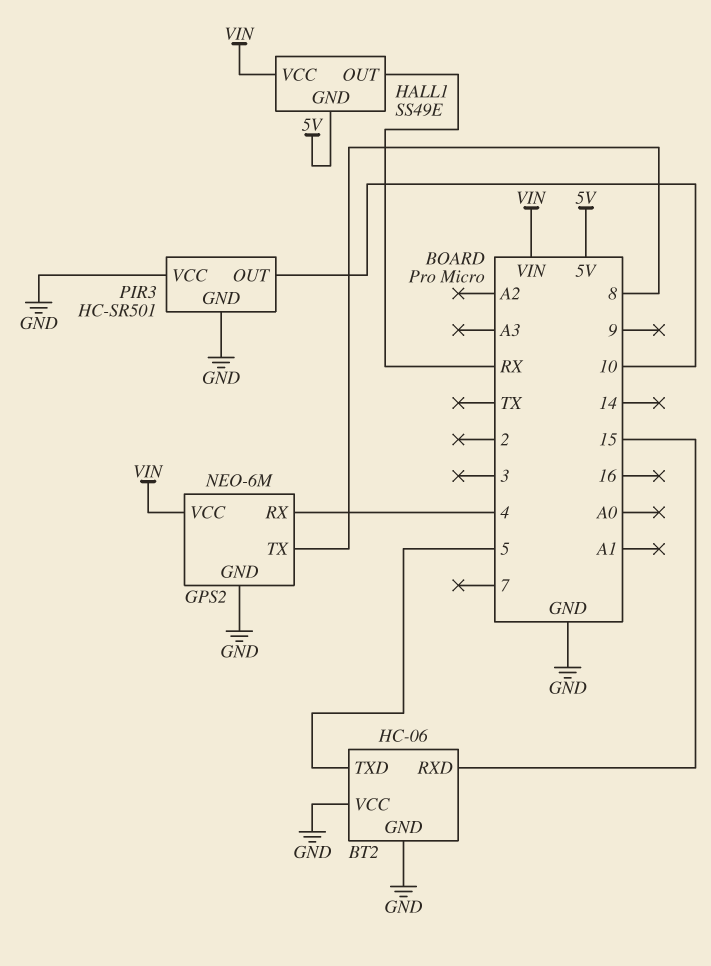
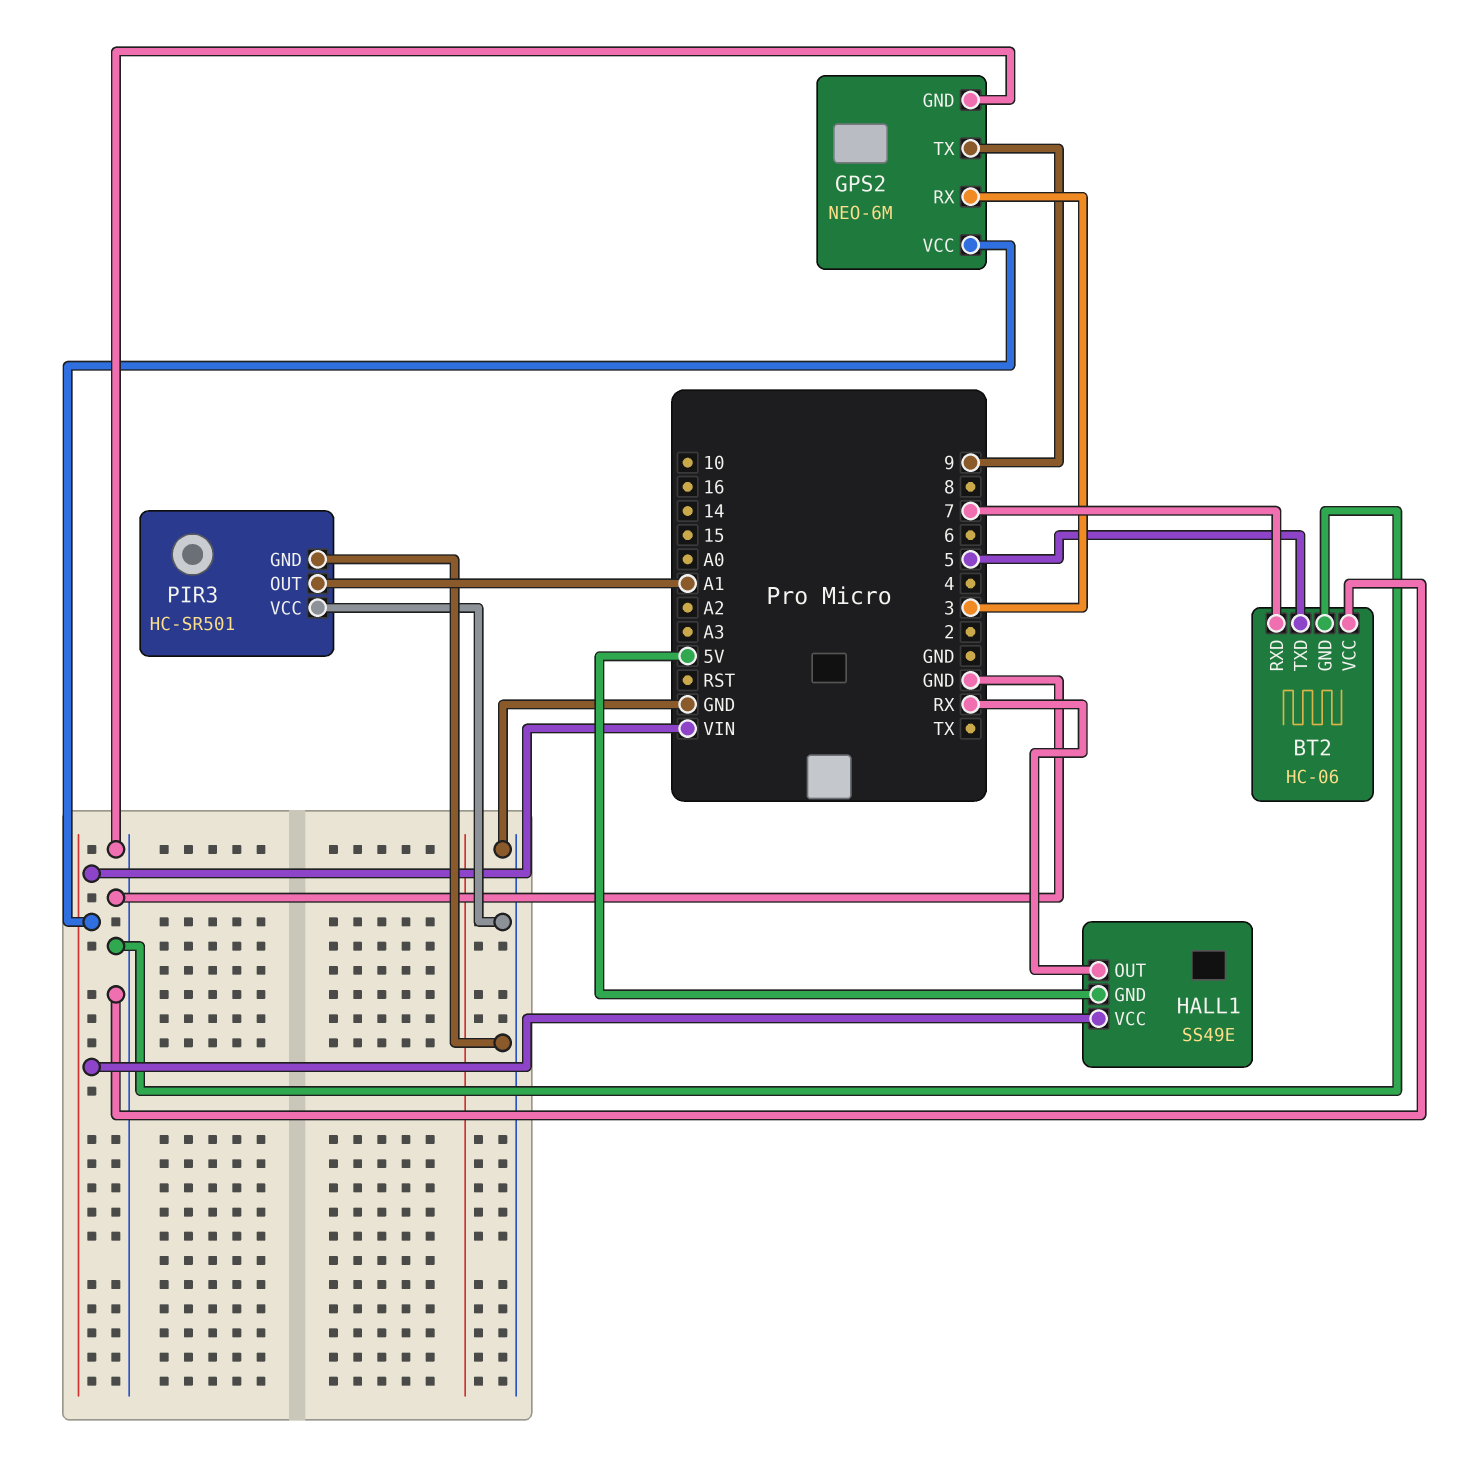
BT2 pin RXD: 15 -> 7
GPS2 pin RX: 4 -> 3
GPS2 pin TX: 8 -> 9
PIR3 pin OUT: 10 -> A1

